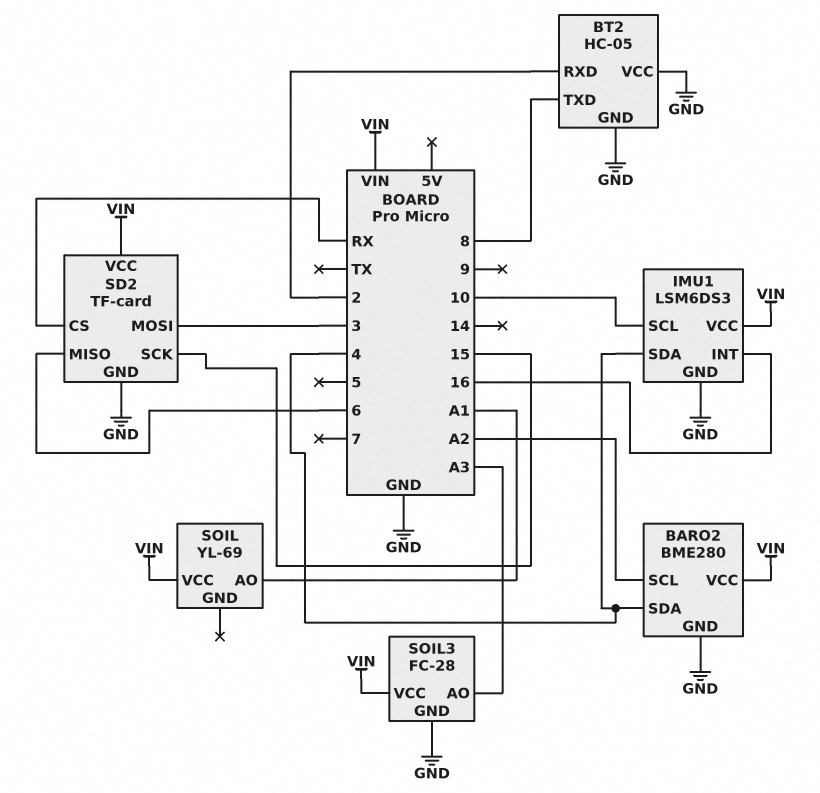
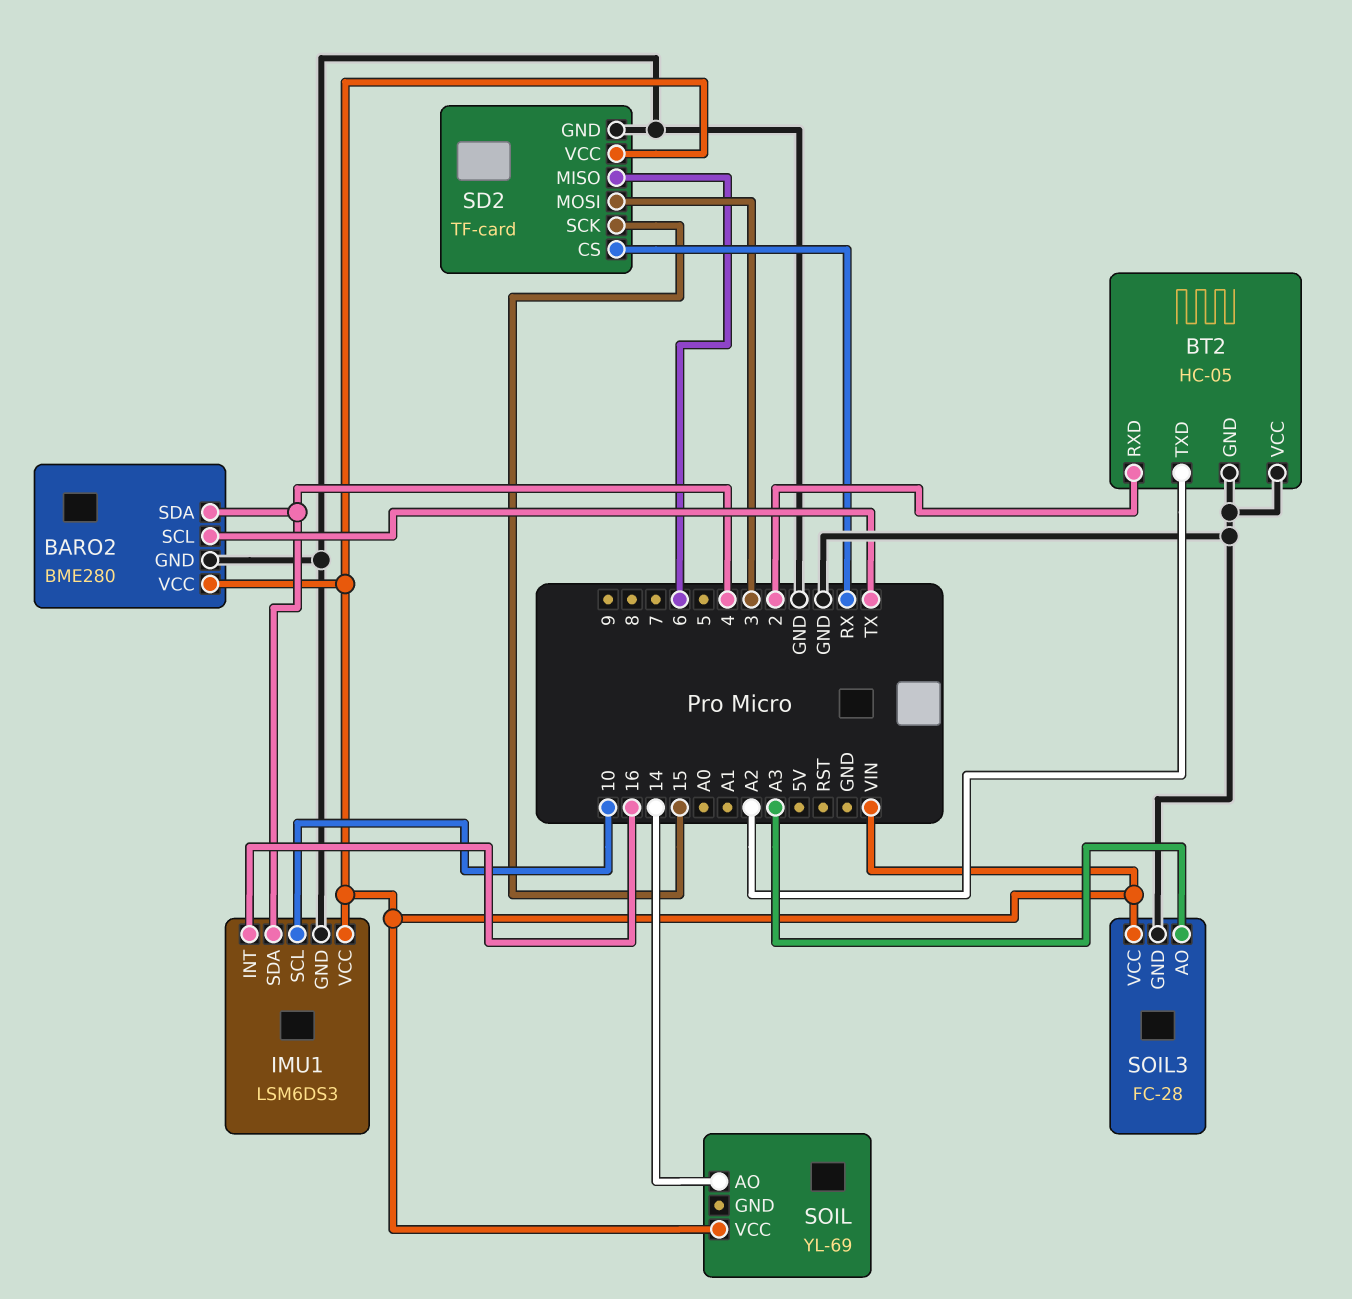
BARO2 pin SCL: A2 -> TX
BT2 pin TXD: 8 -> A2
SOIL pin AO: A1 -> 14

